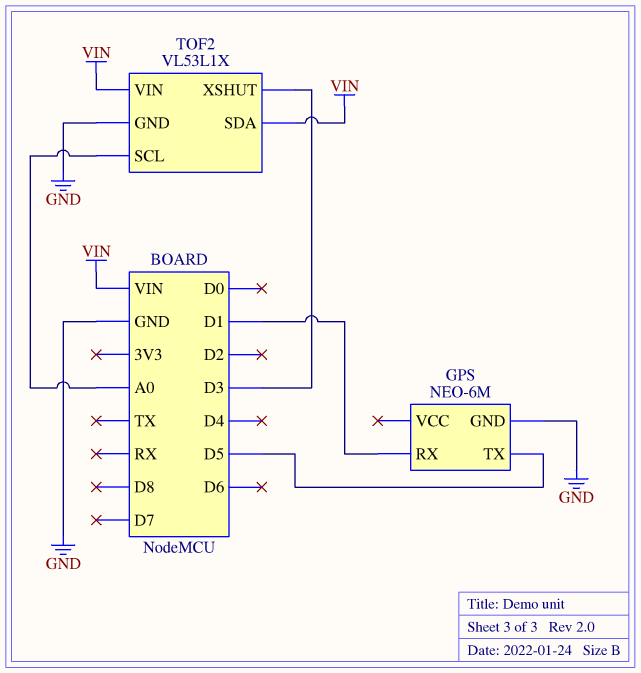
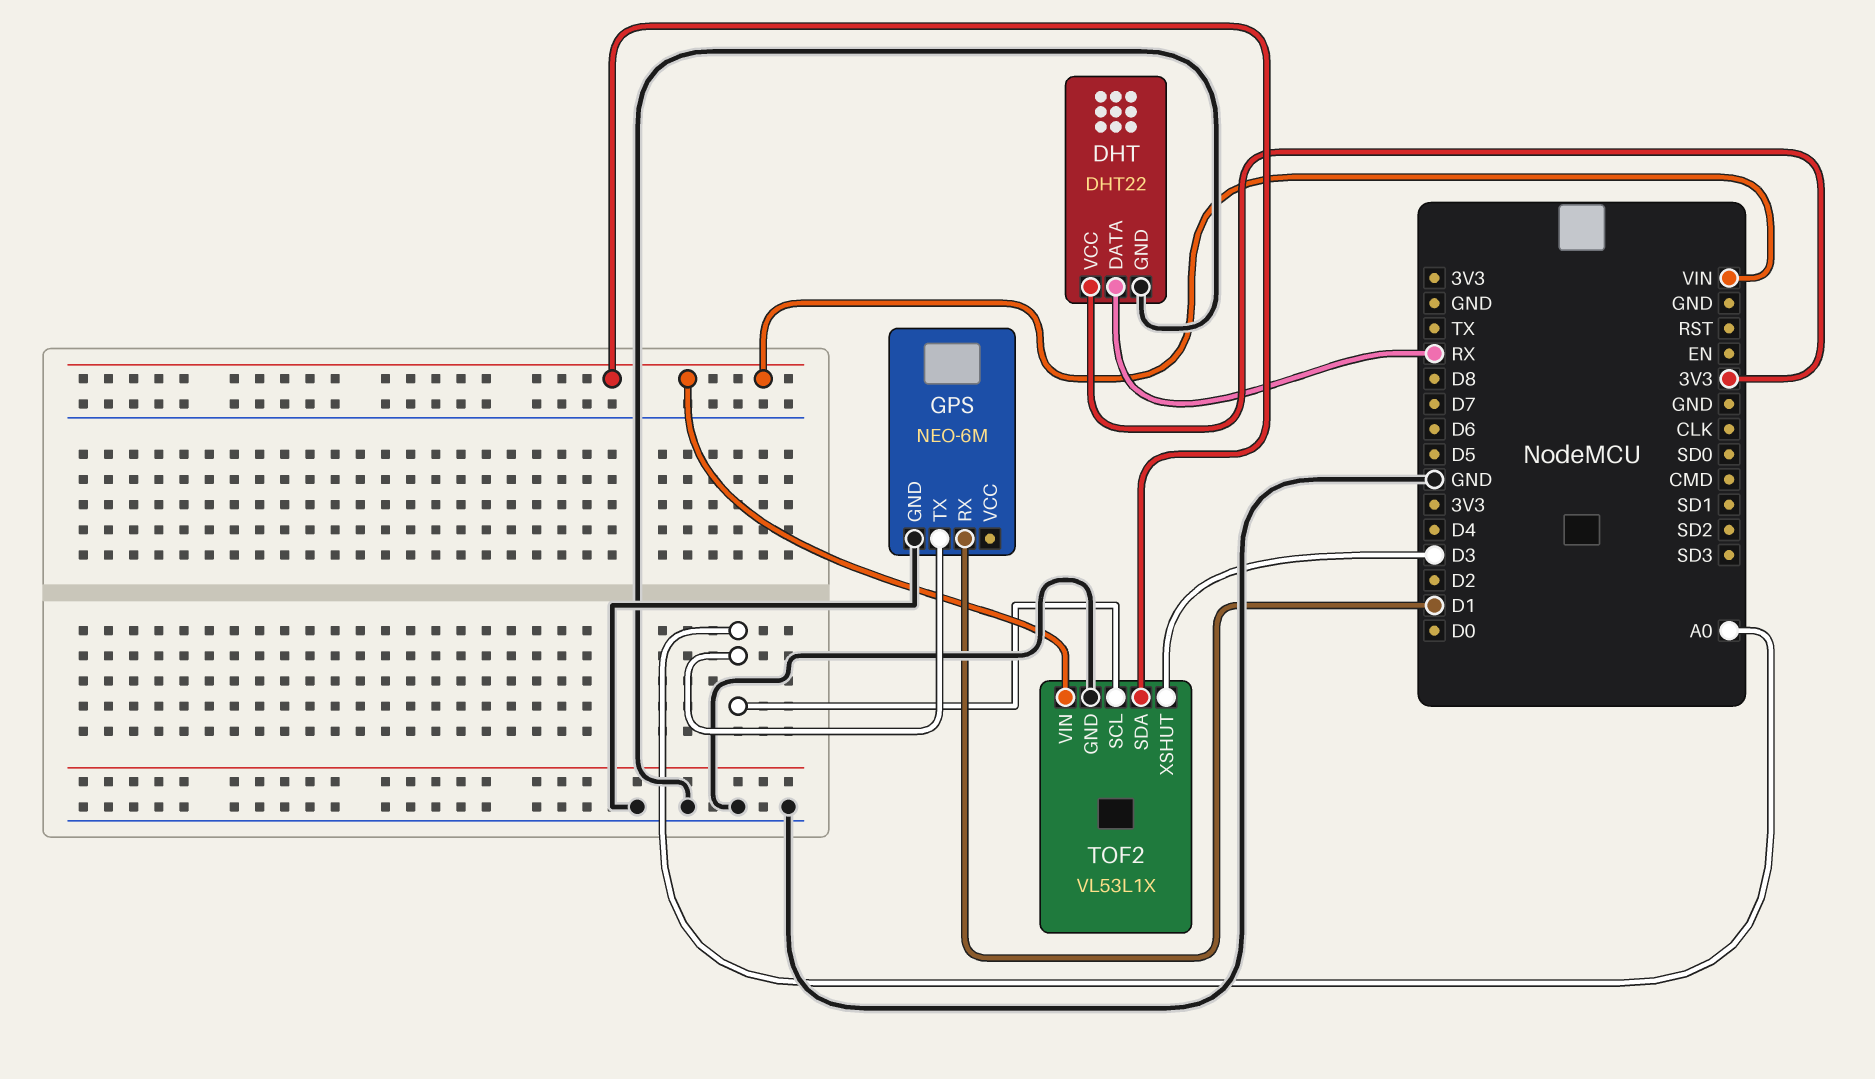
DHT: none -> DHT22
DHT pin DATA: none -> RX
DHT pin GND: none -> GND
DHT pin VCC: none -> 3V3
GPS pin TX: D5 -> A0

